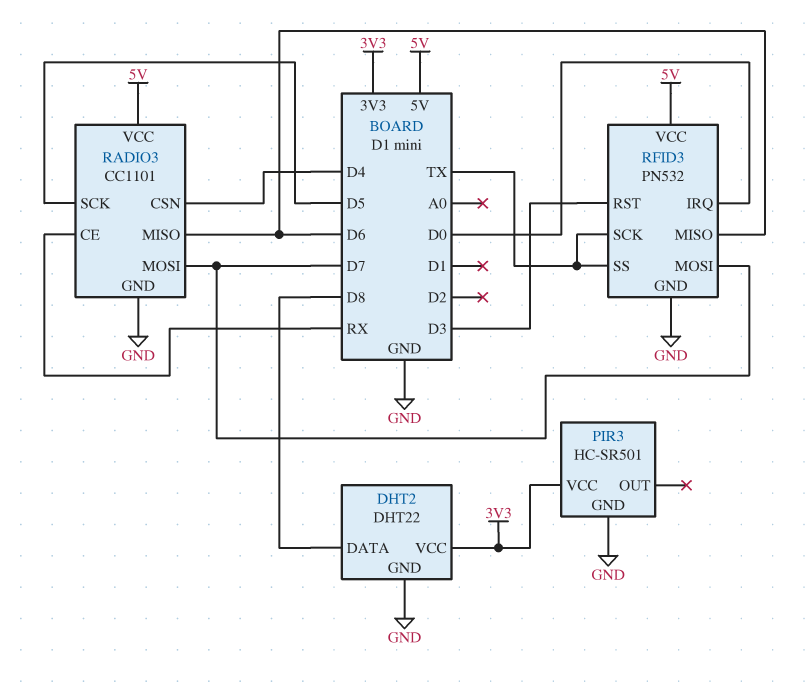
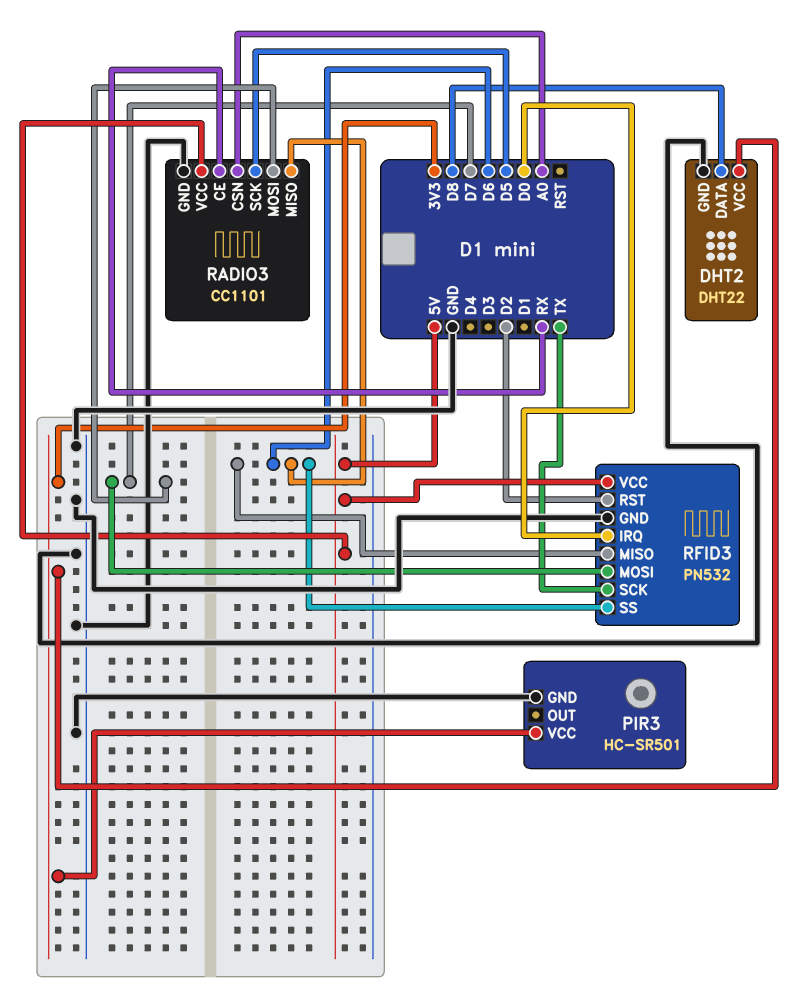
RADIO3 pin CSN: D4 -> A0
RFID3 pin RST: D3 -> D2
RFID3 pin SS: TX -> D6

